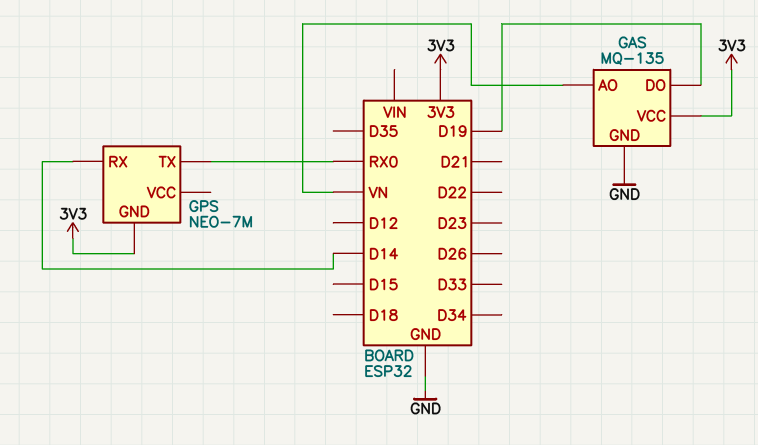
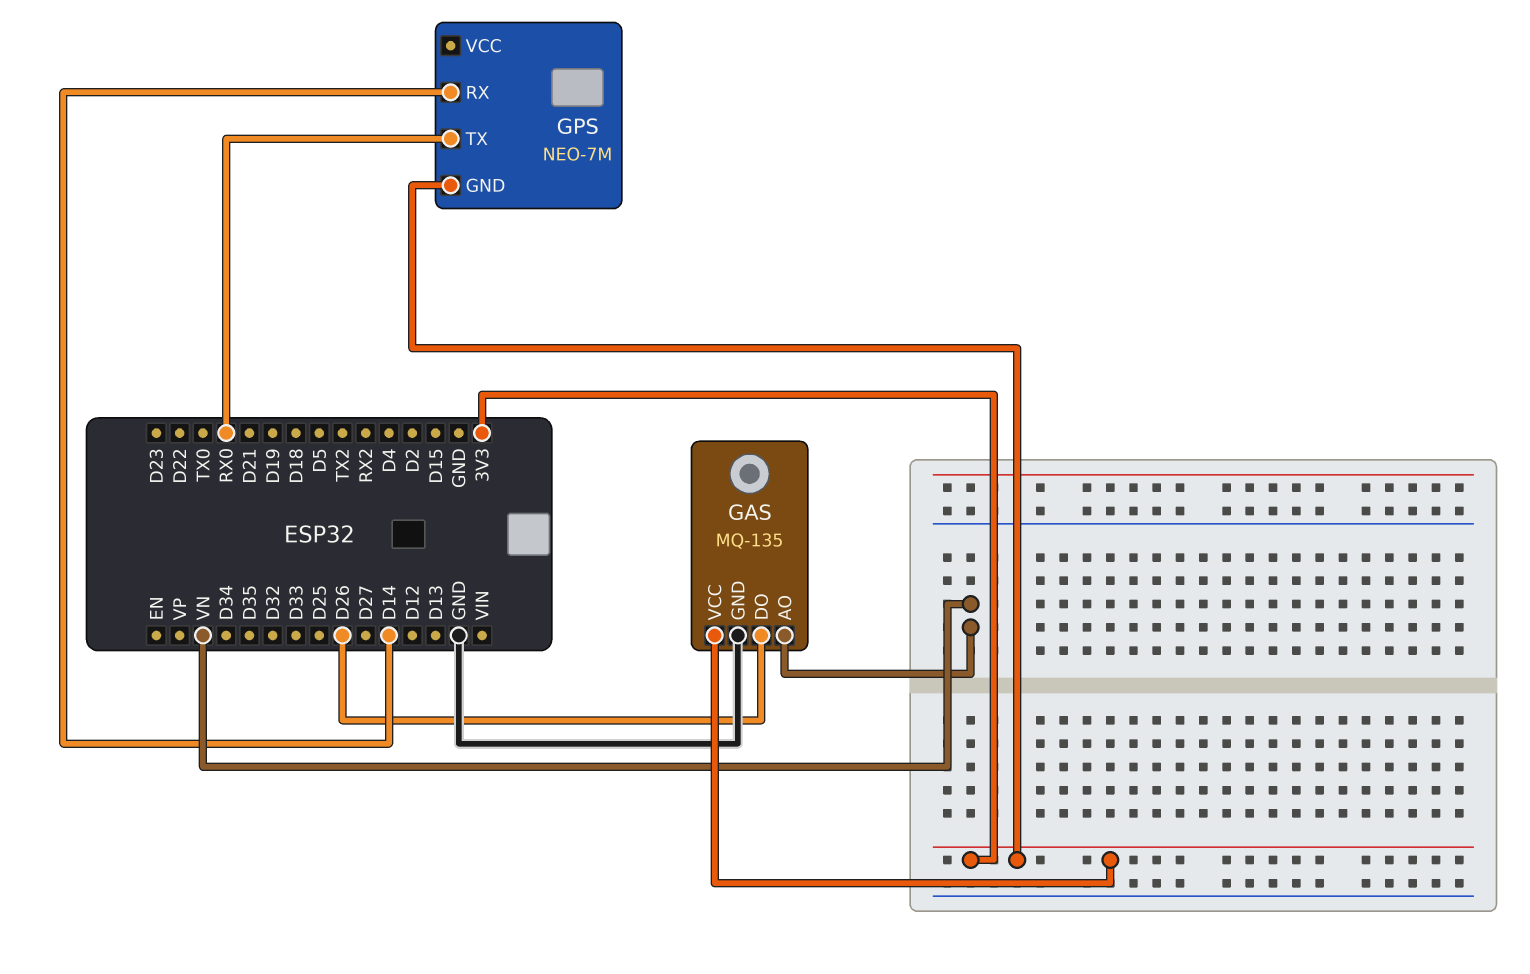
GAS pin DO: D19 -> D26

